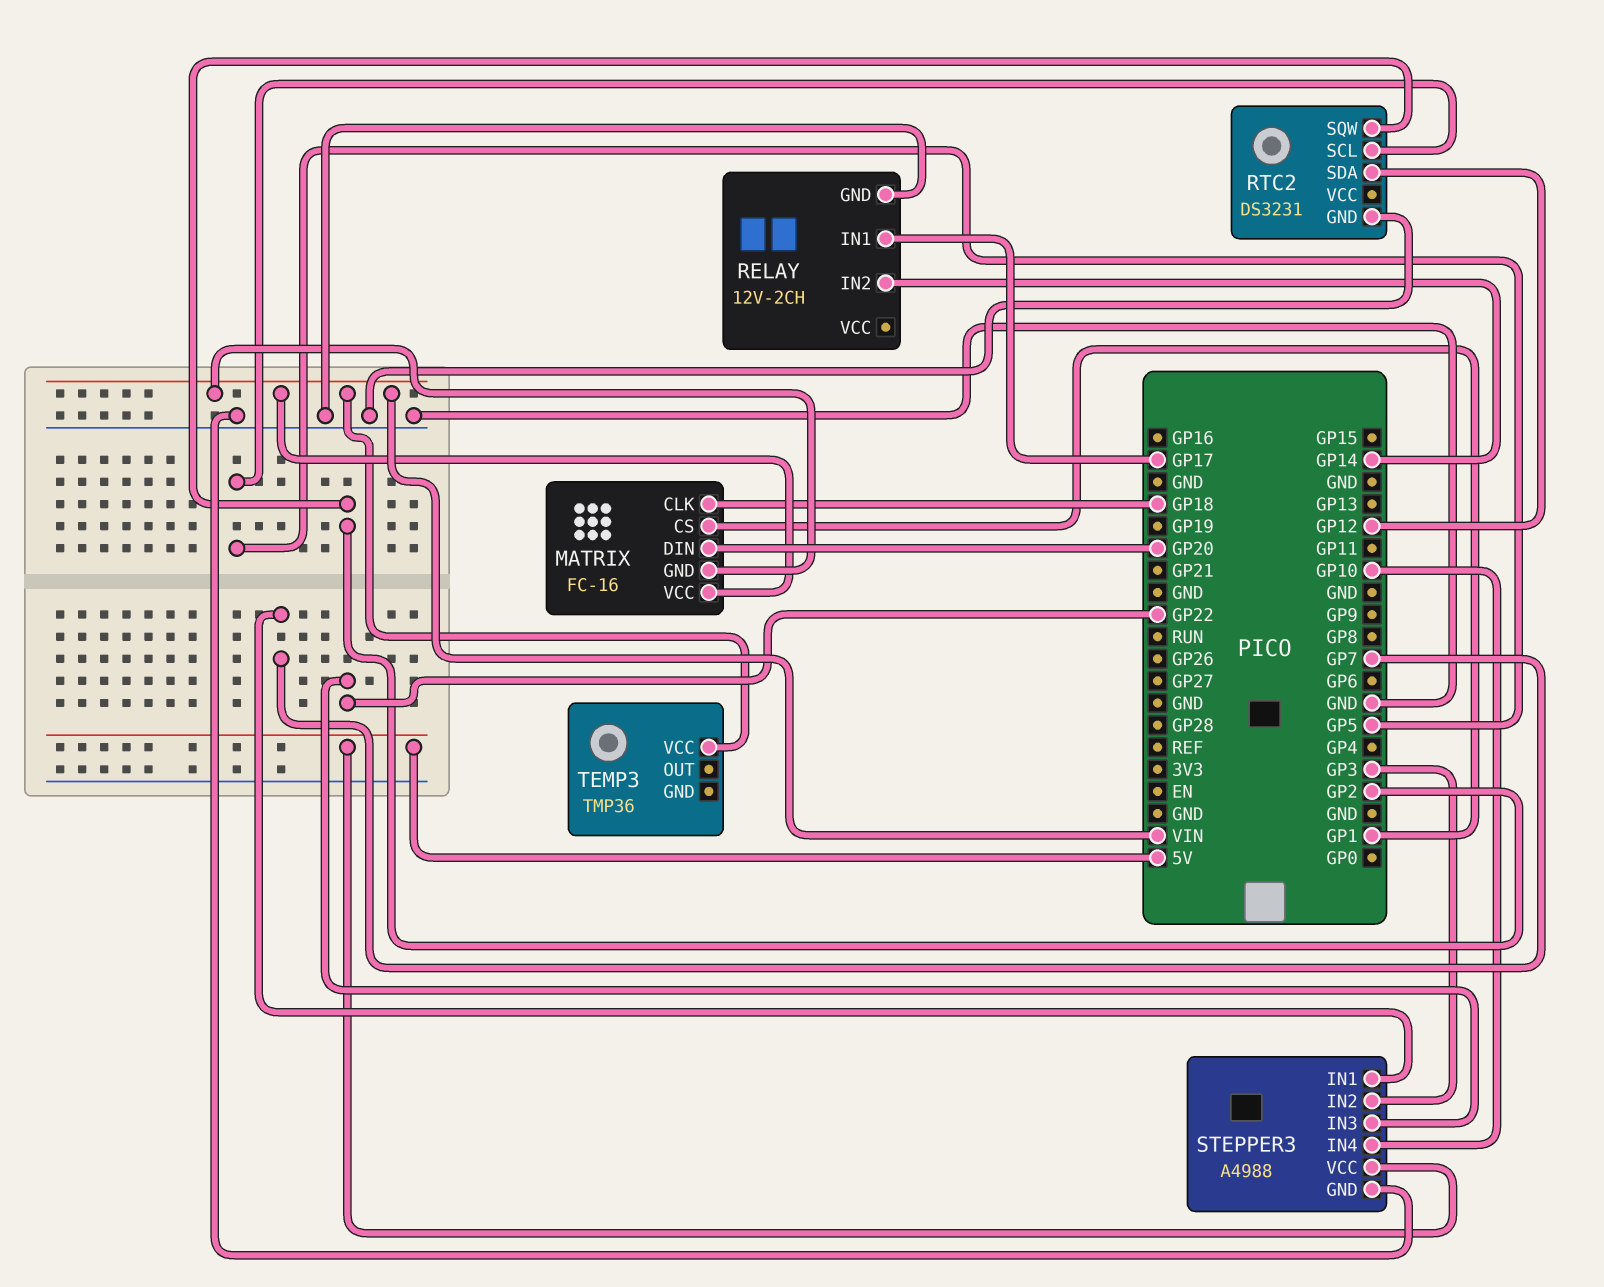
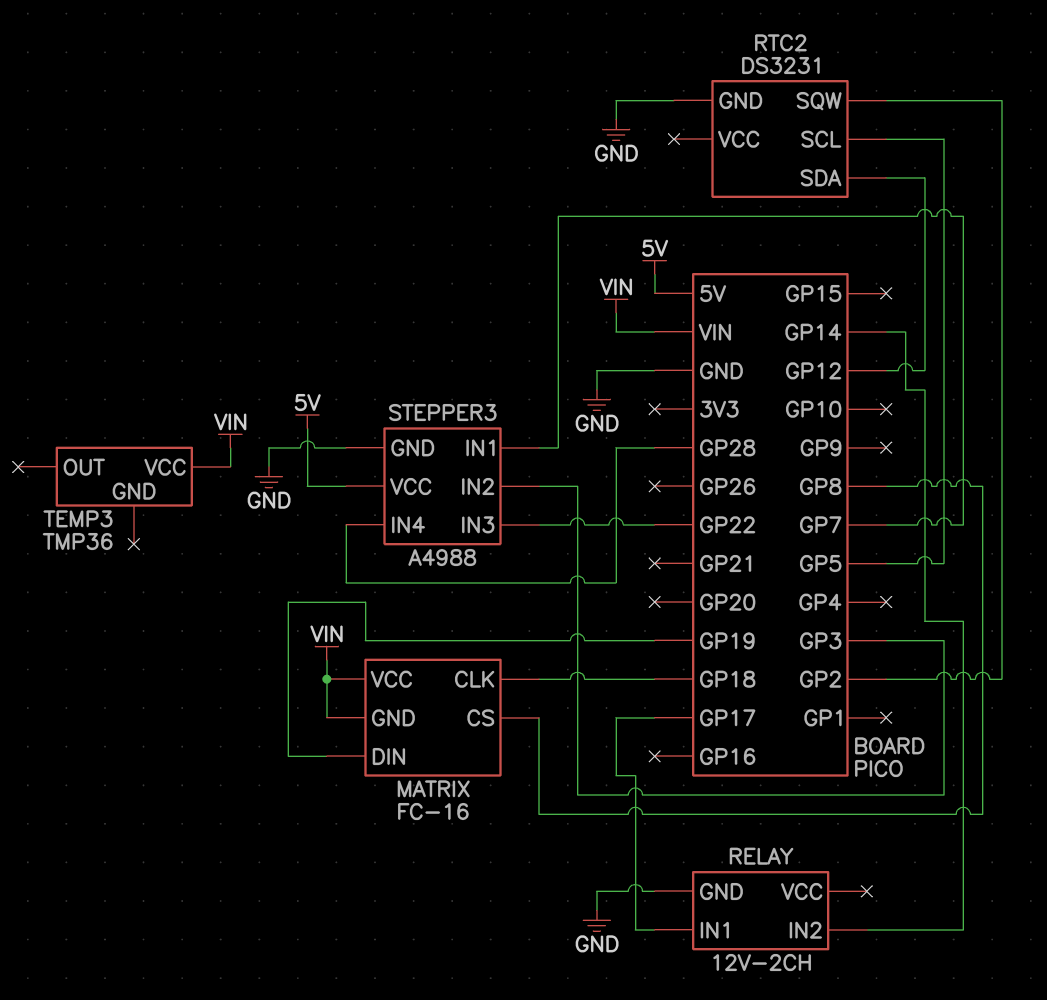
MATRIX pin CS: GP1 -> GP8
MATRIX pin DIN: GP20 -> GP19
STEPPER3 pin IN4: GP10 -> GP28

